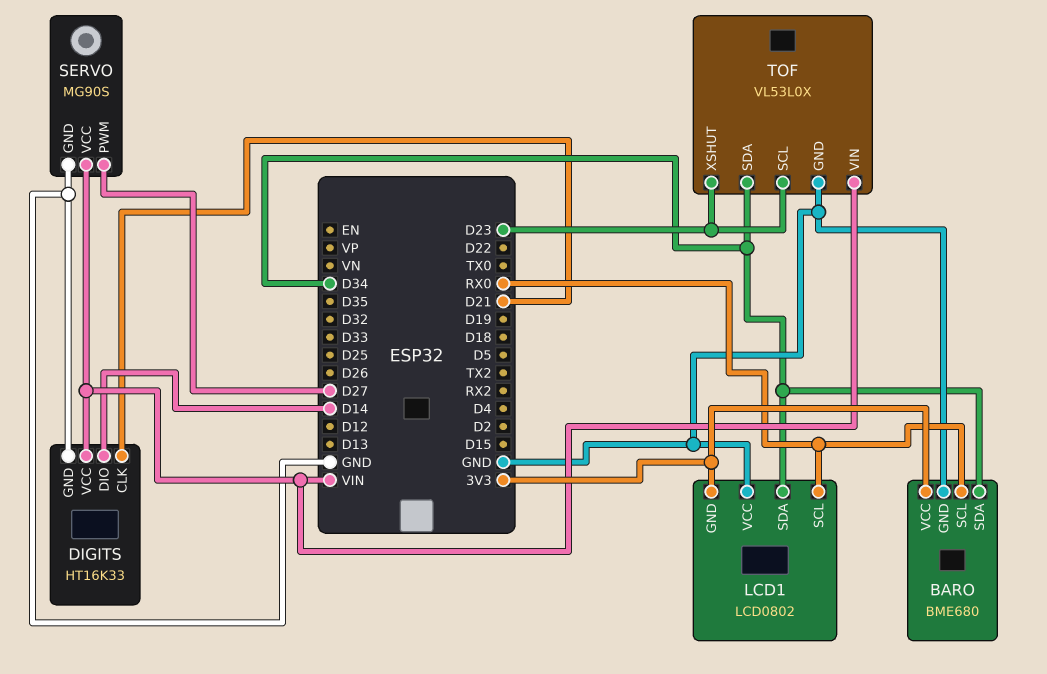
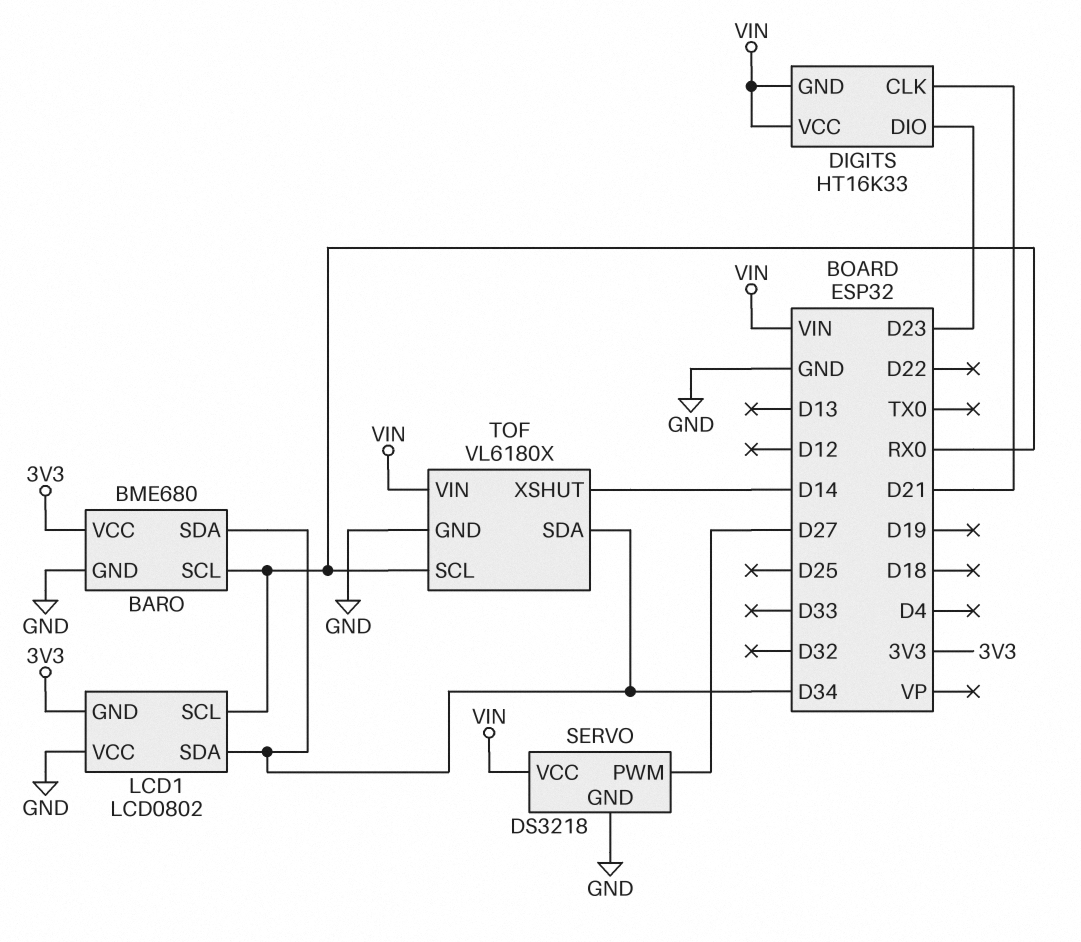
DIGITS pin DIO: D14 -> D23
DIGITS pin GND: GND -> VIN
SERVO: MG90S -> DS3218
TOF: VL53L0X -> VL6180X
TOF pin SCL: D23 -> RX0
TOF pin XSHUT: D23 -> D14

